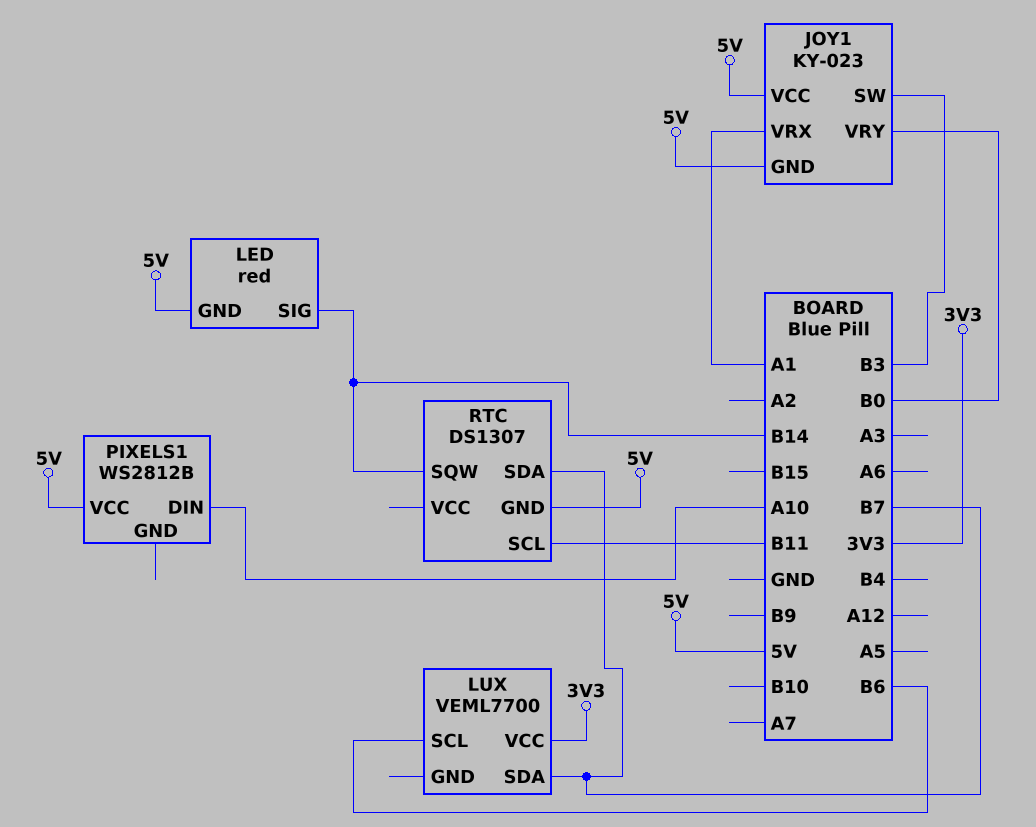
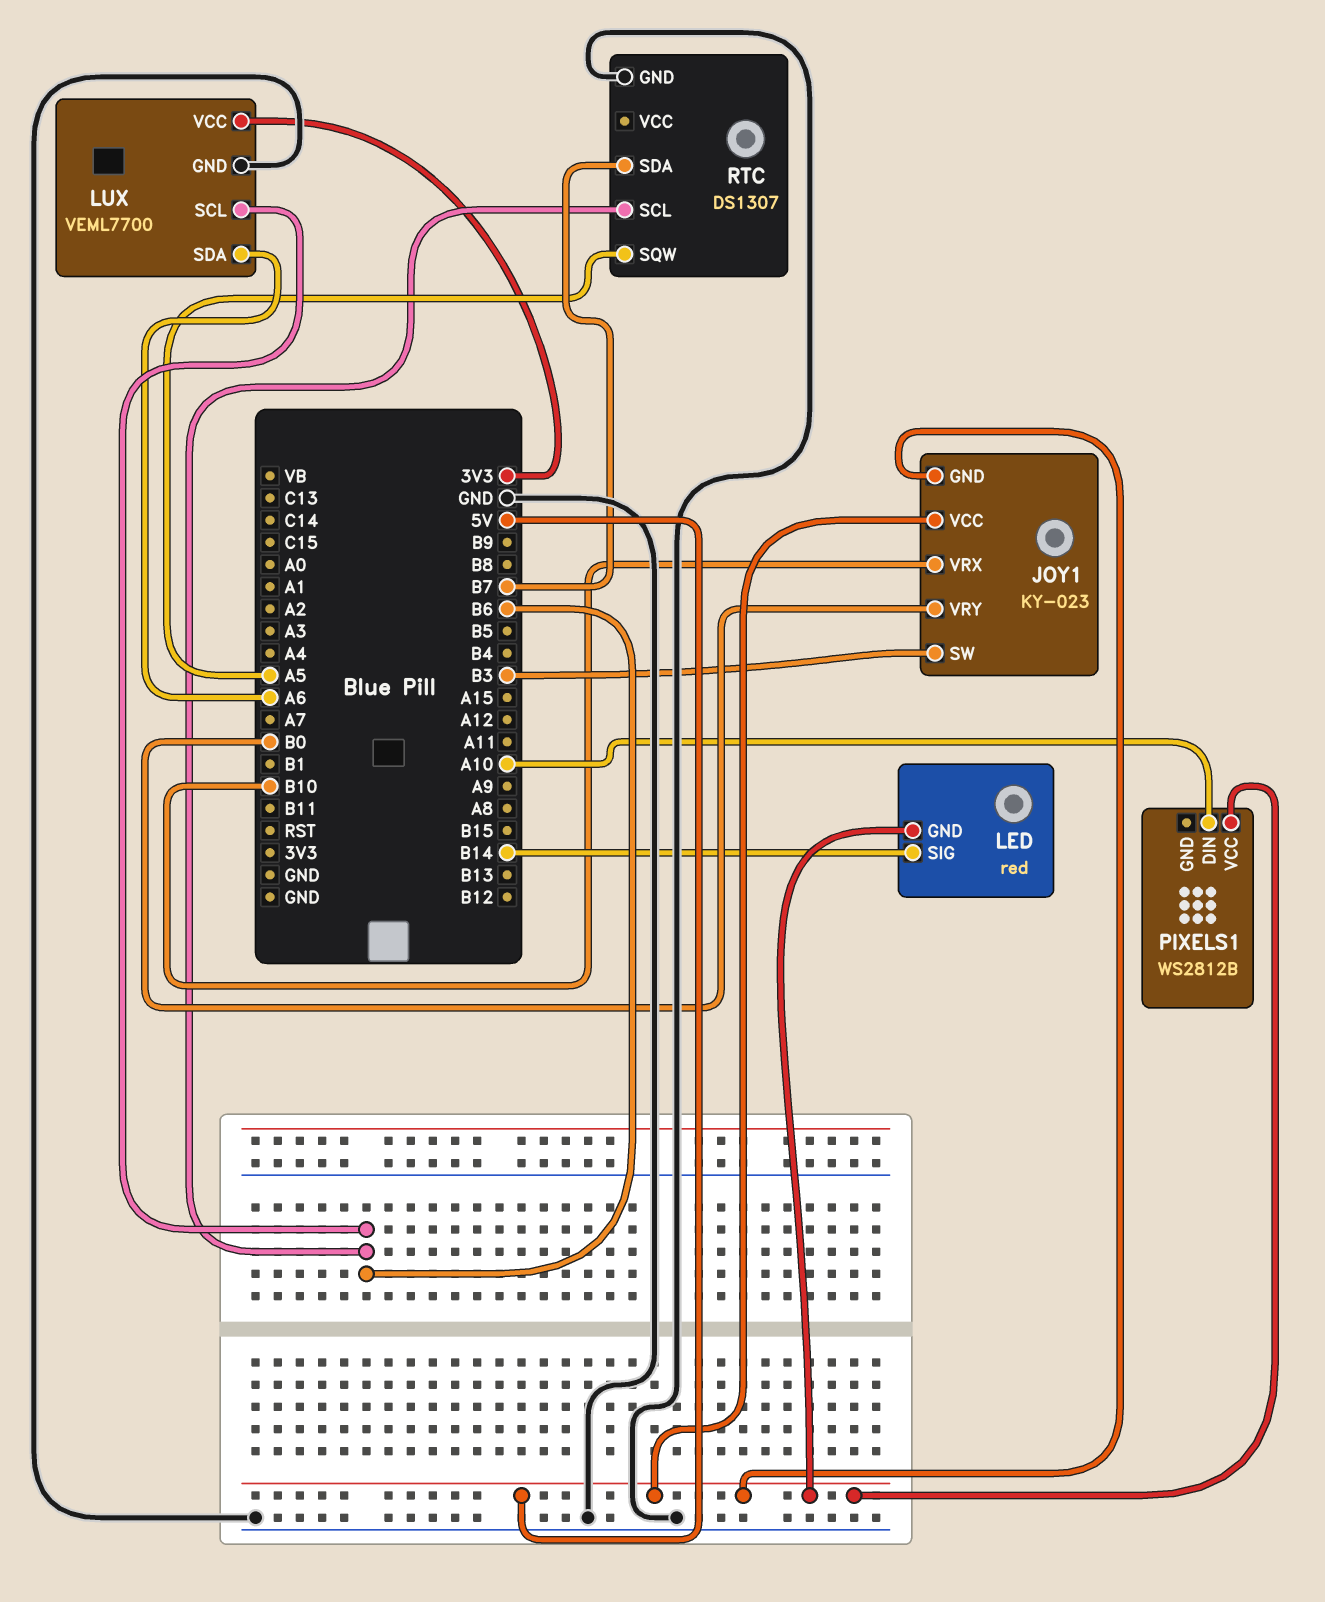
JOY1 pin VRX: A1 -> B10
LUX pin GND: none -> GND
LUX pin SDA: B7 -> A6
RTC pin GND: 5V -> GND
RTC pin SCL: B11 -> B6
RTC pin SQW: B14 -> A5

